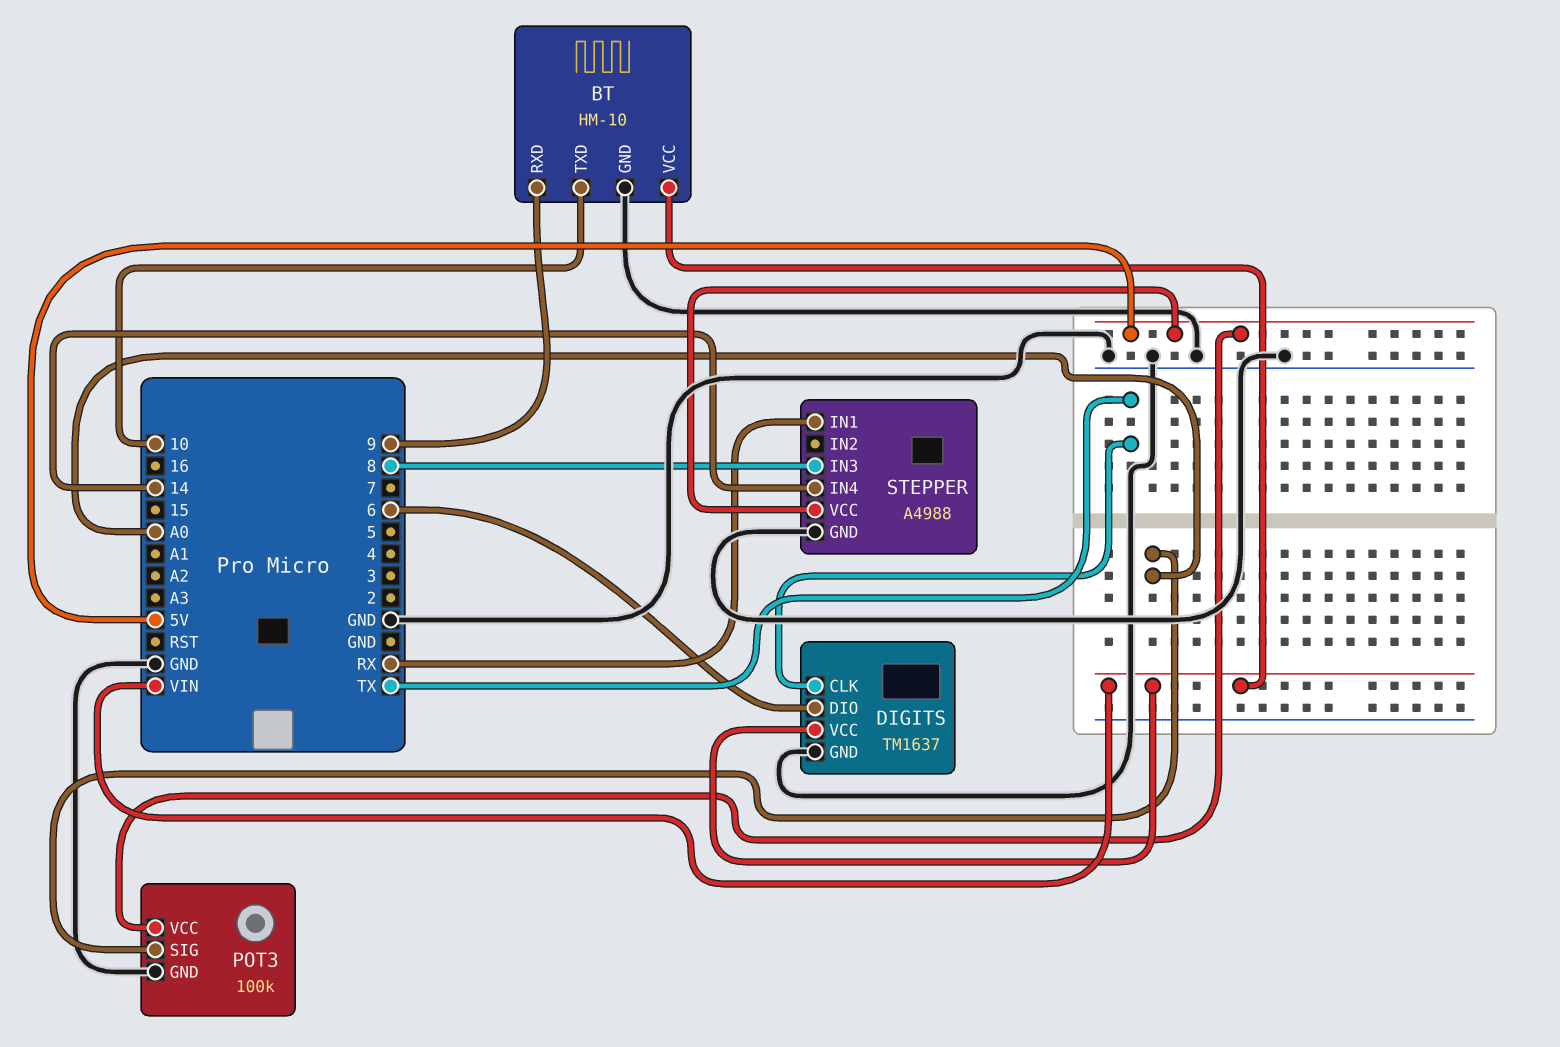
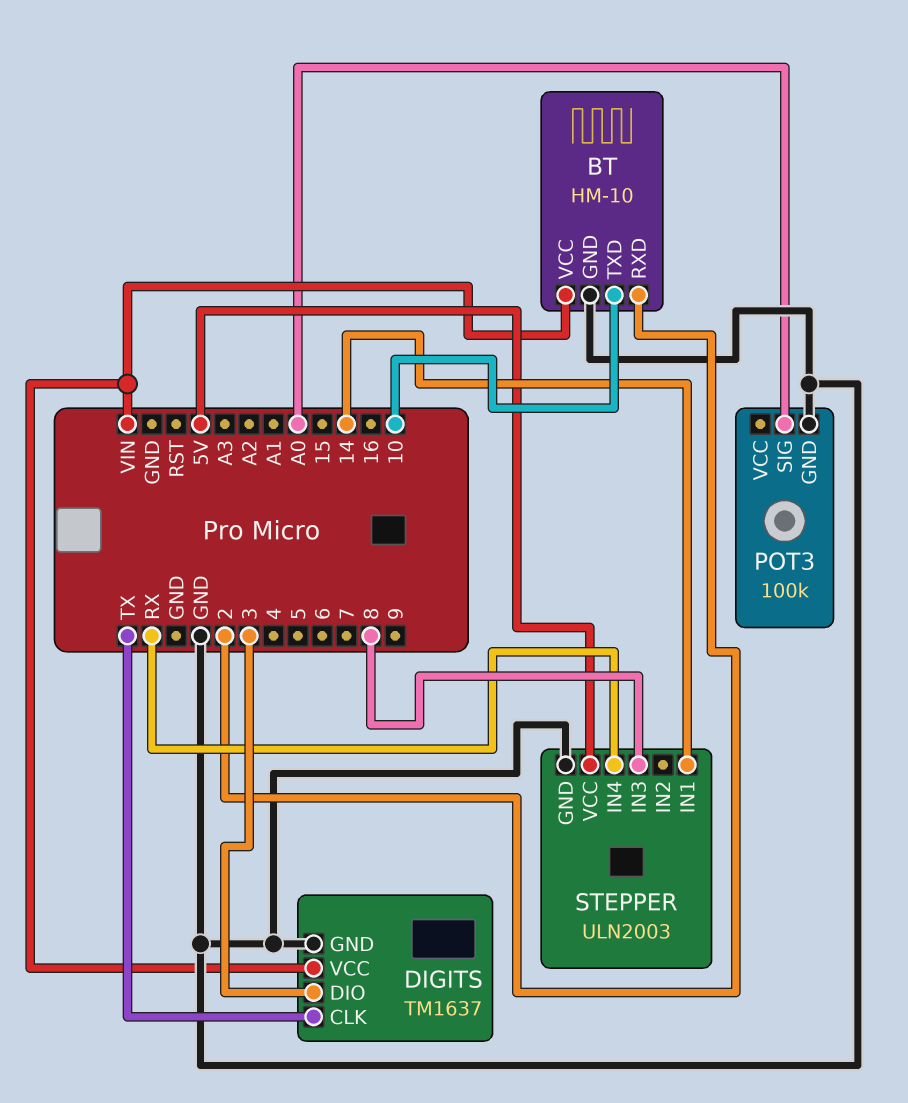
BT pin RXD: 9 -> 2
DIGITS pin DIO: 6 -> 3
POT3 pin VCC: 5V -> none
STEPPER: A4988 -> ULN2003
STEPPER pin IN1: RX -> 14
STEPPER pin IN4: 14 -> RX

